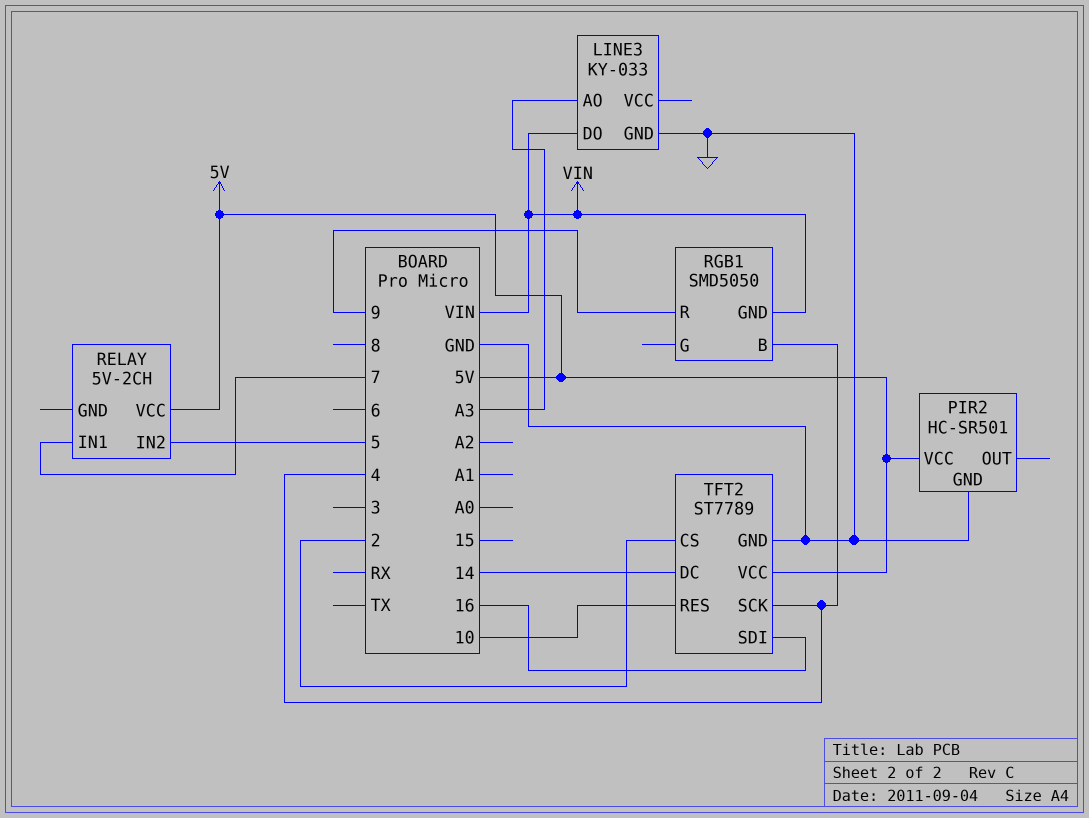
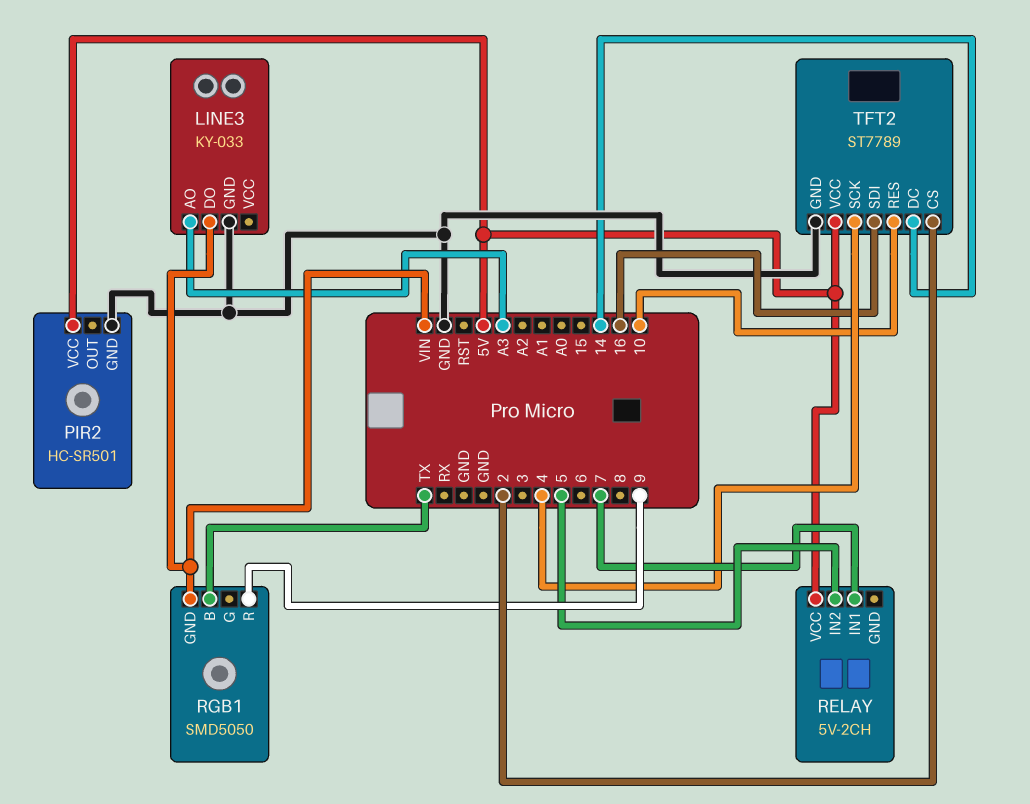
RGB1 pin B: 4 -> TX

